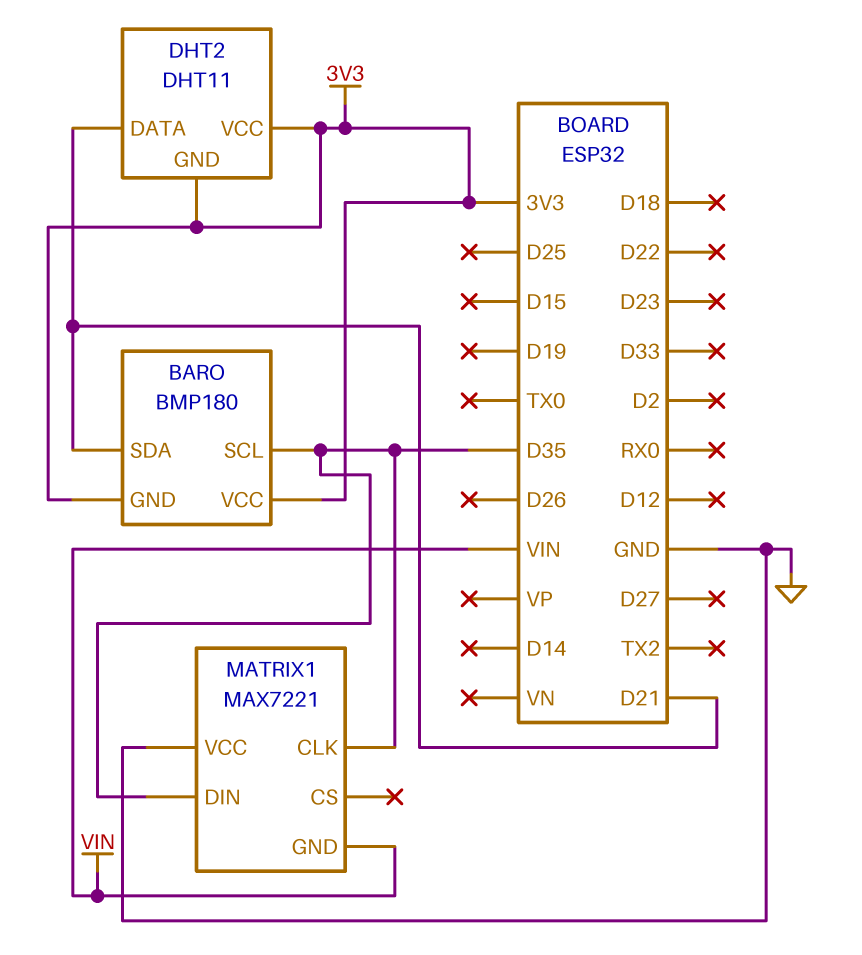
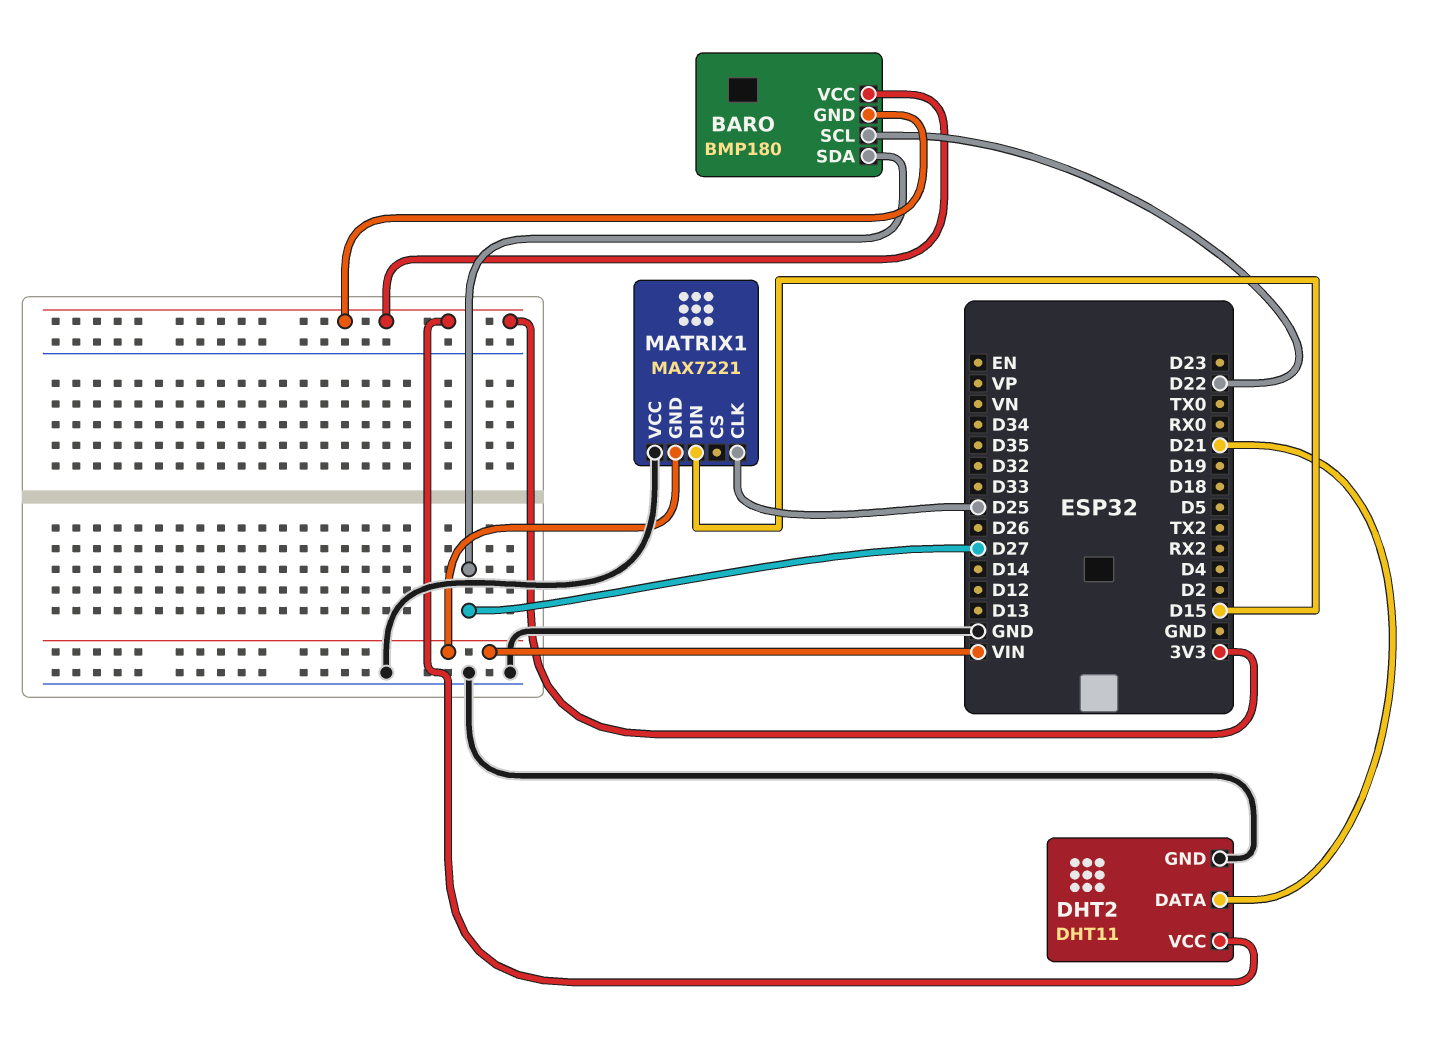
BARO pin SCL: D35 -> D22
BARO pin SDA: D21 -> D27
DHT2 pin GND: 3V3 -> GND
MATRIX1 pin CLK: D35 -> D25
MATRIX1 pin DIN: D35 -> D15

